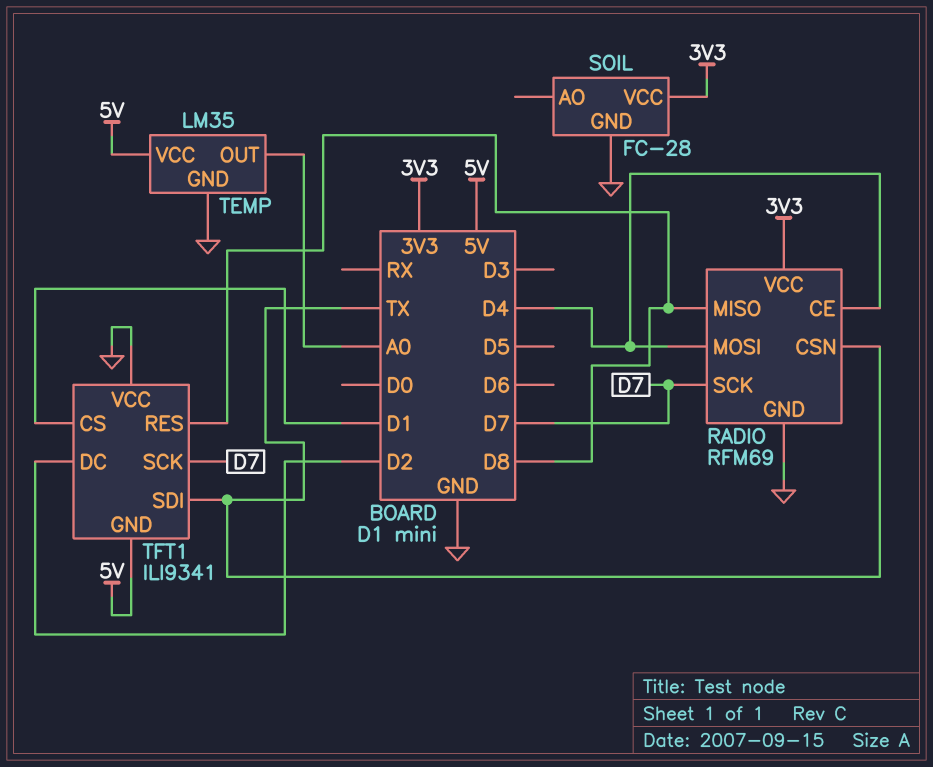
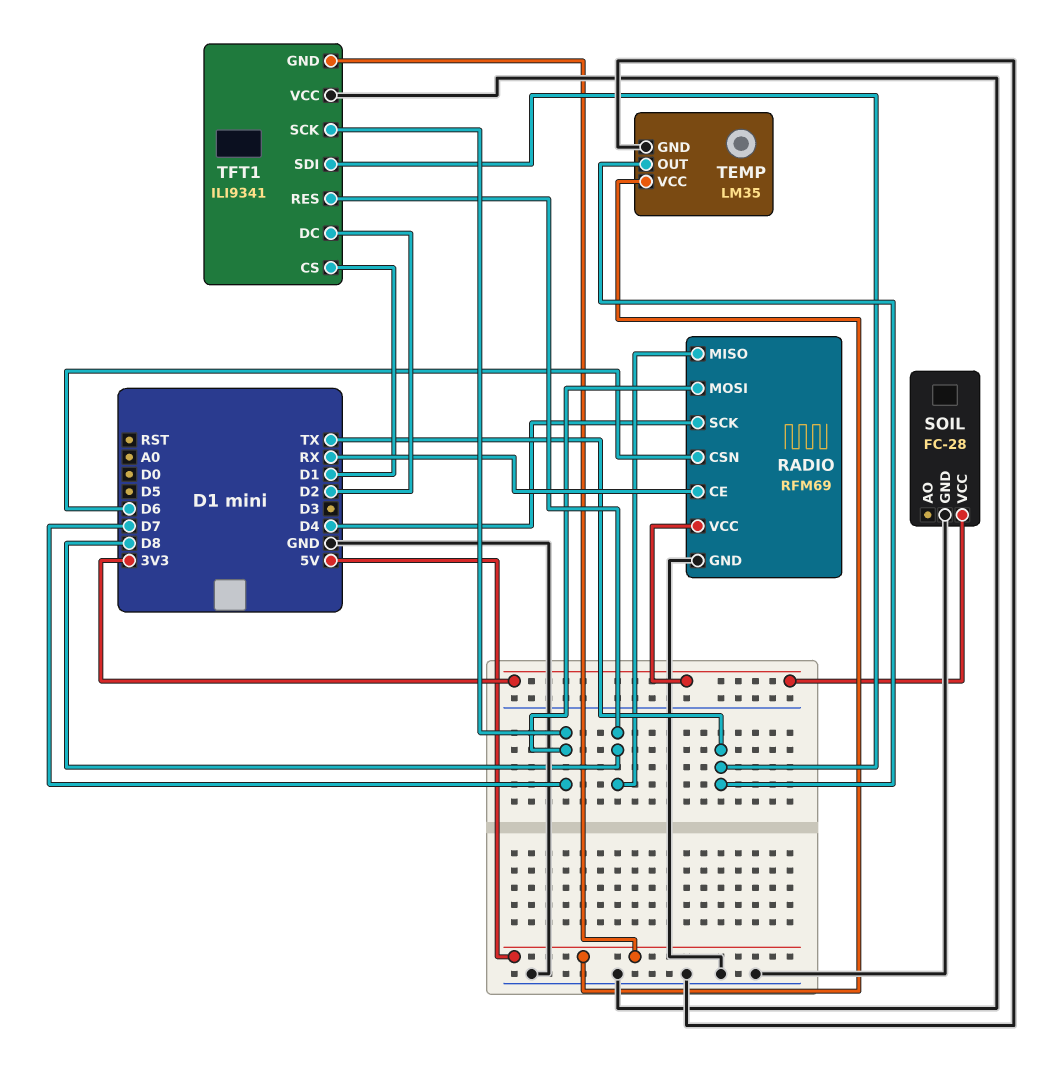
RADIO pin CE: D4 -> RX
RADIO pin CSN: TX -> D6
RADIO pin MOSI: D4 -> D7
RADIO pin SCK: D7 -> D4
TEMP pin OUT: A0 -> TX

